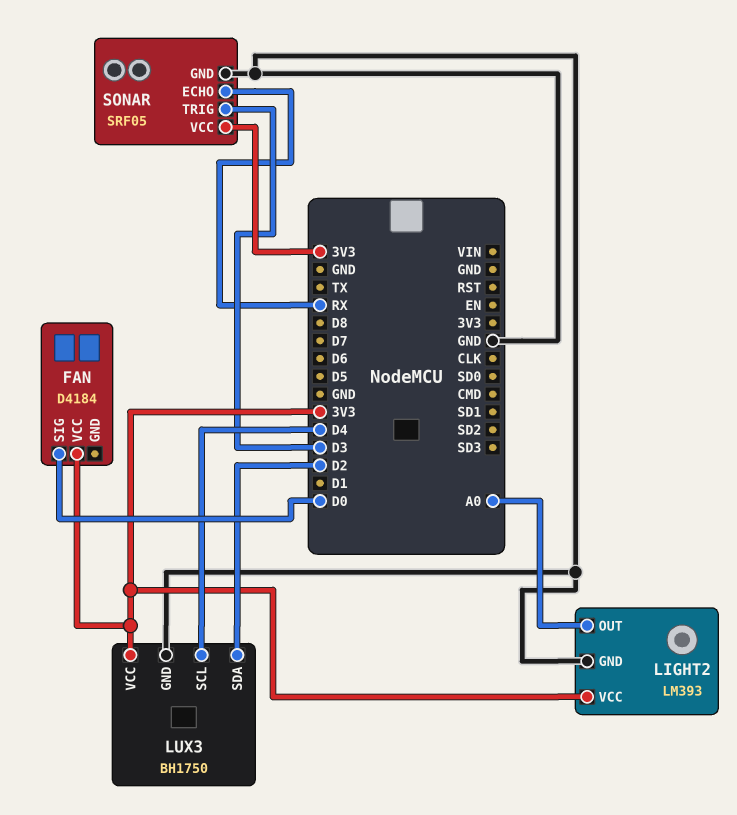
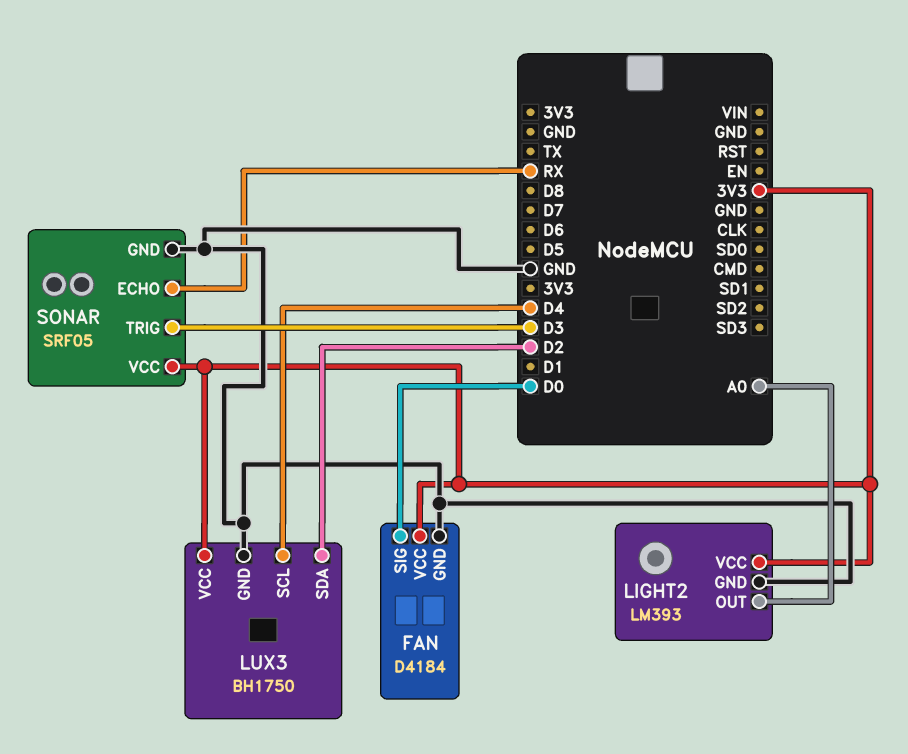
FAN pin GND: none -> GND

